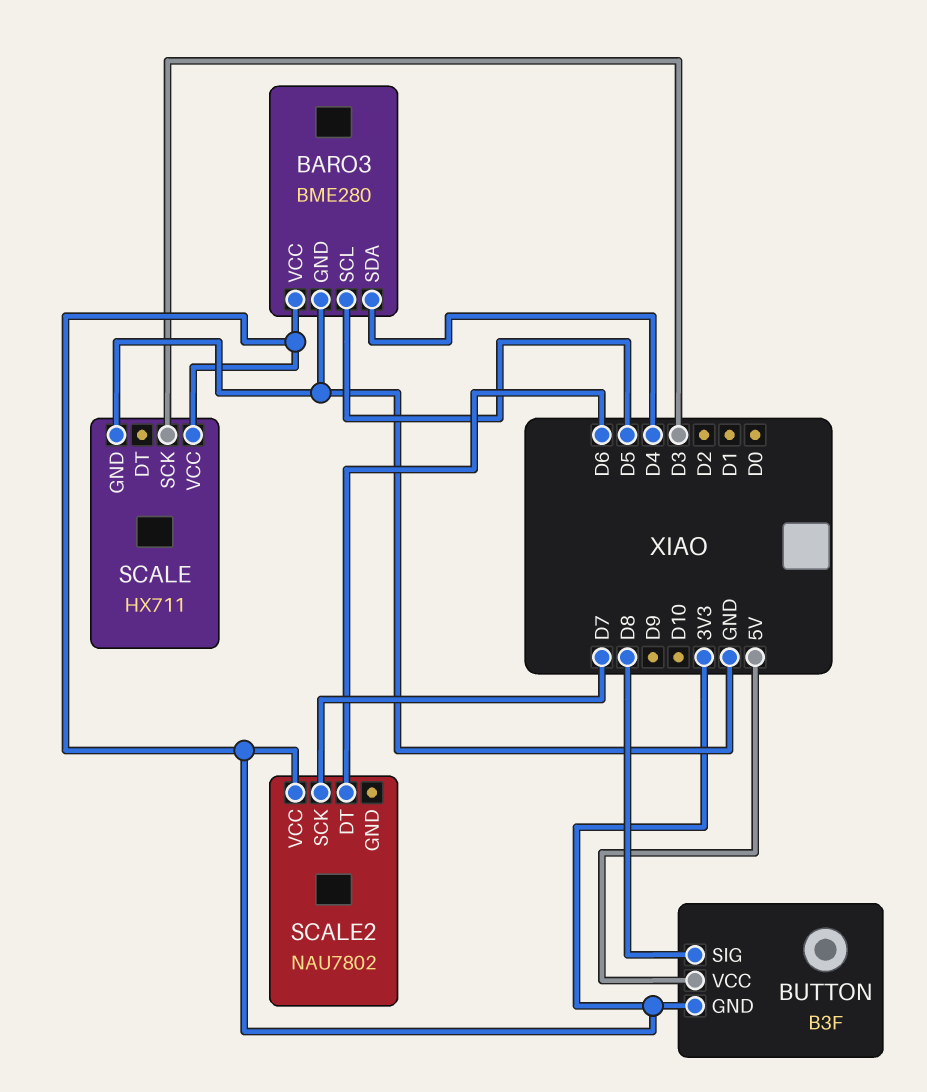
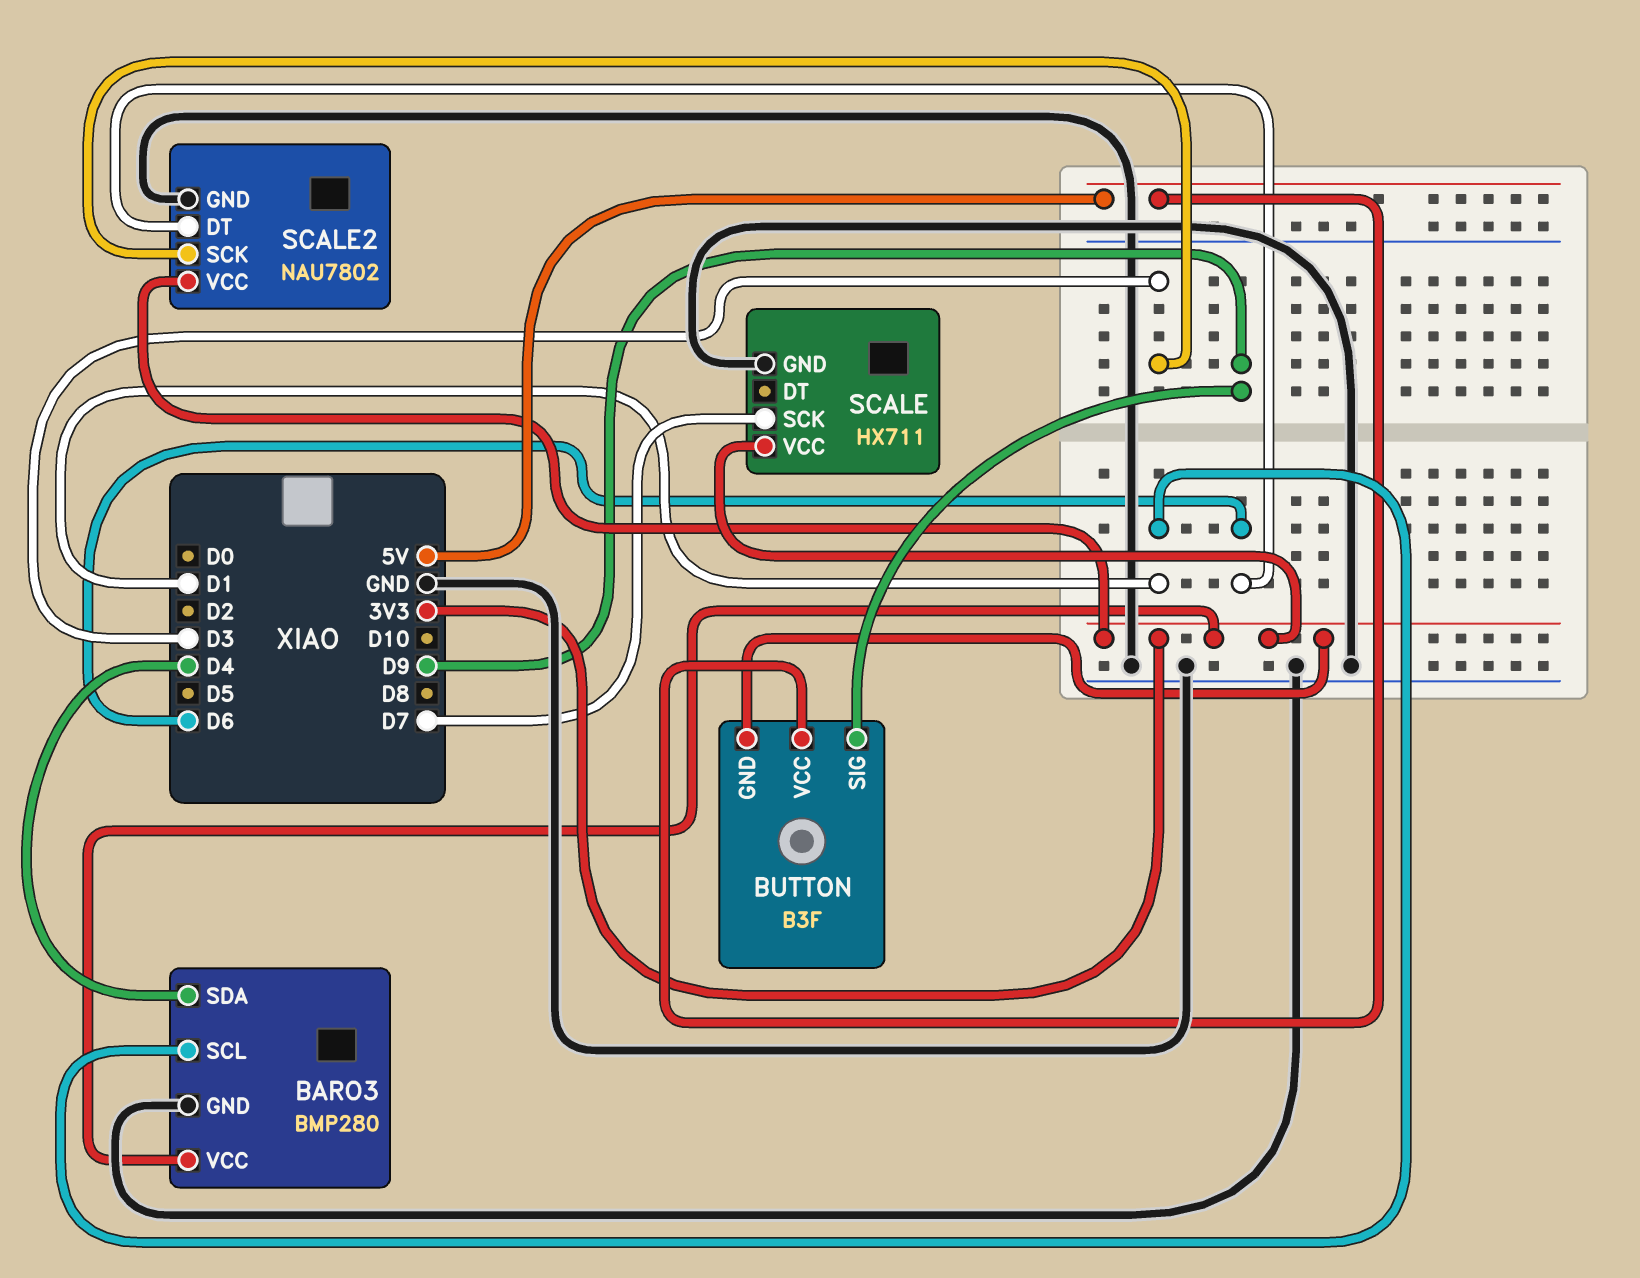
BARO3: BME280 -> BMP280
BARO3 pin SCL: D5 -> D1
BUTTON pin SIG: D8 -> D9
SCALE pin SCK: D3 -> D7
SCALE2 pin GND: none -> GND
SCALE2 pin SCK: D7 -> D3

